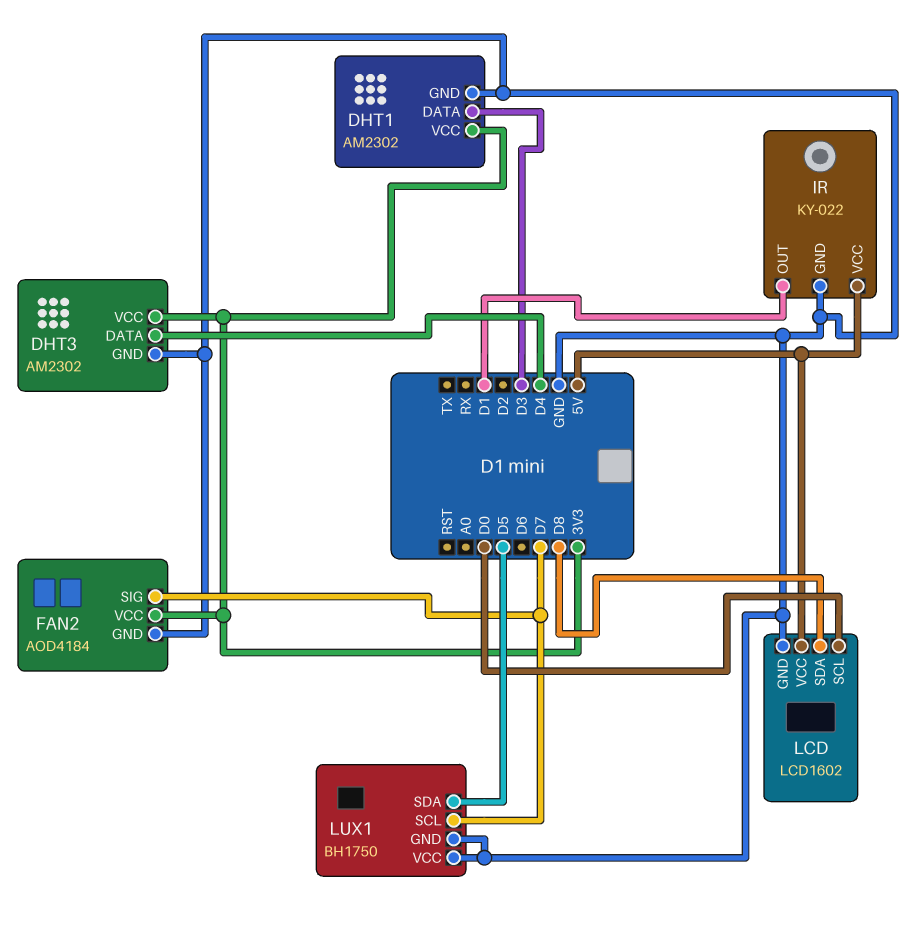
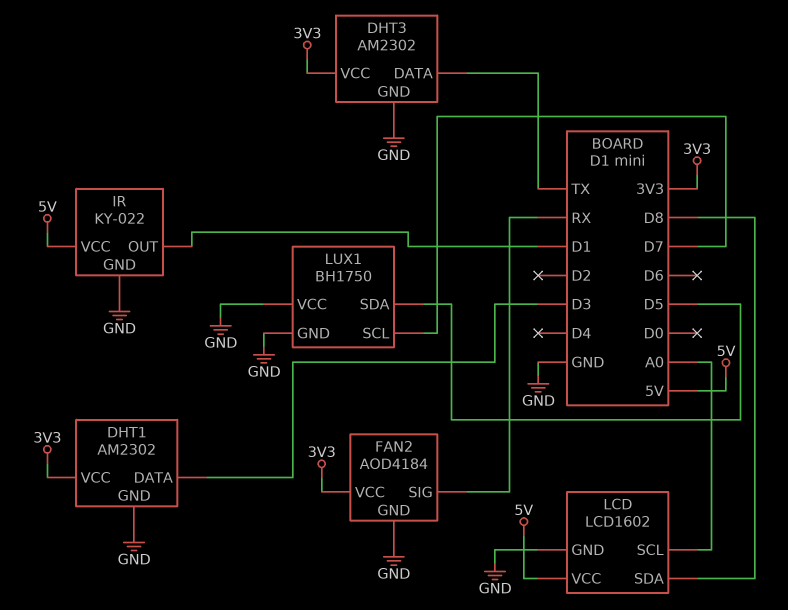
DHT3 pin DATA: D4 -> TX
FAN2 pin SIG: D7 -> RX
LCD pin SCL: D0 -> A0

